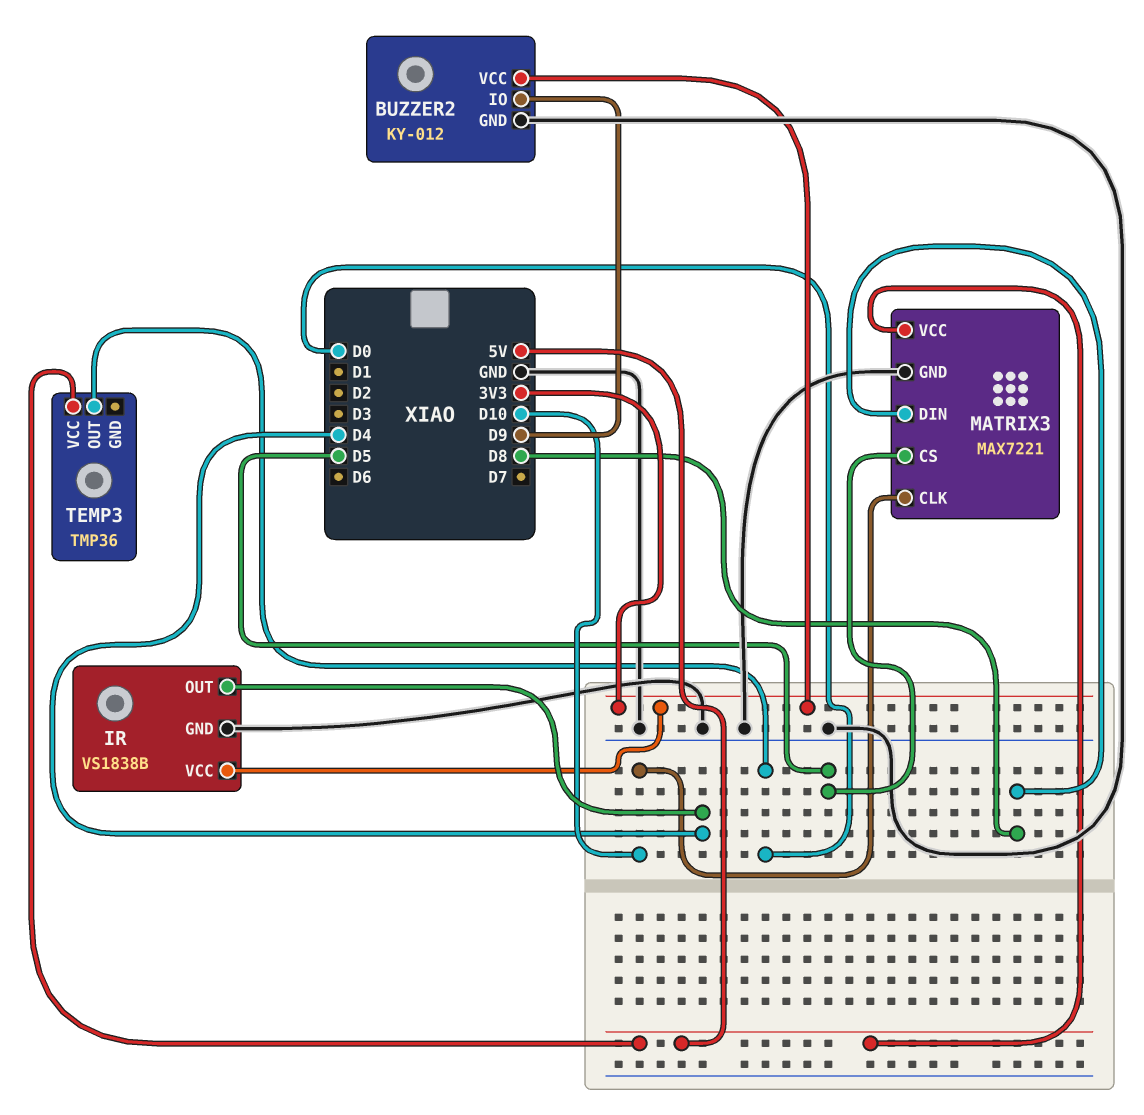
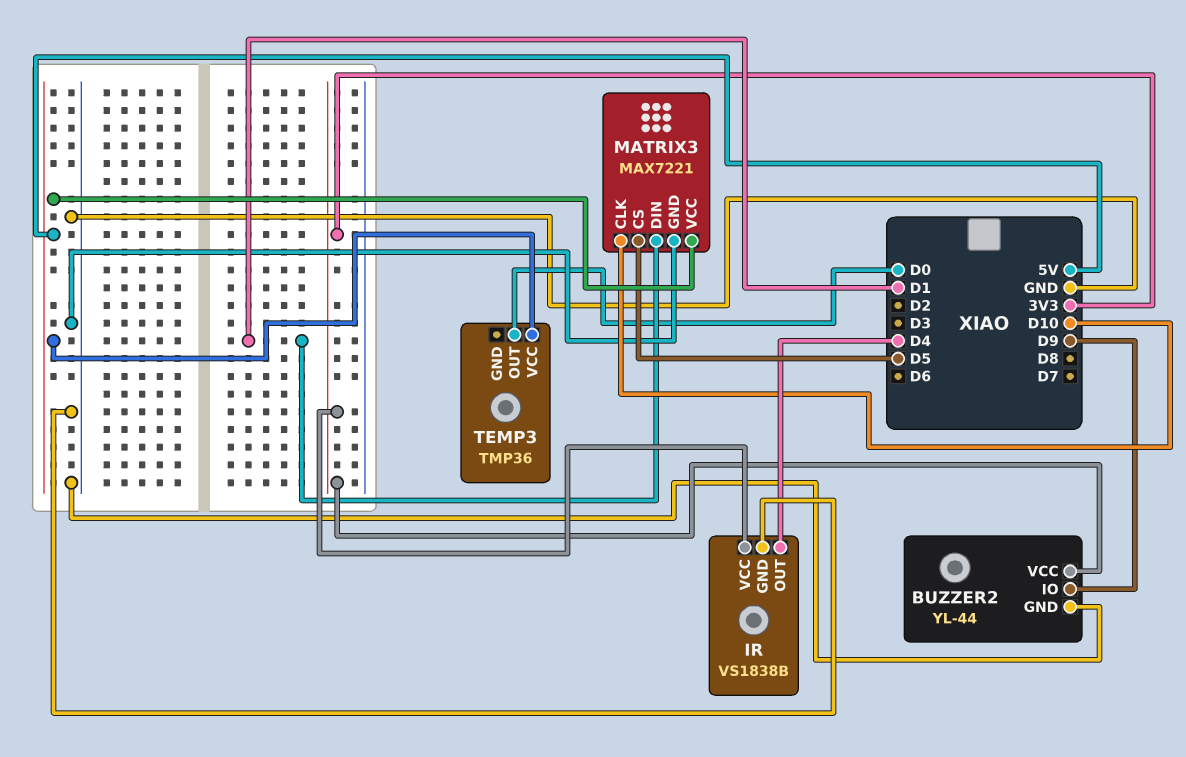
BUZZER2: KY-012 -> YL-44
MATRIX3 pin DIN: D8 -> D1

